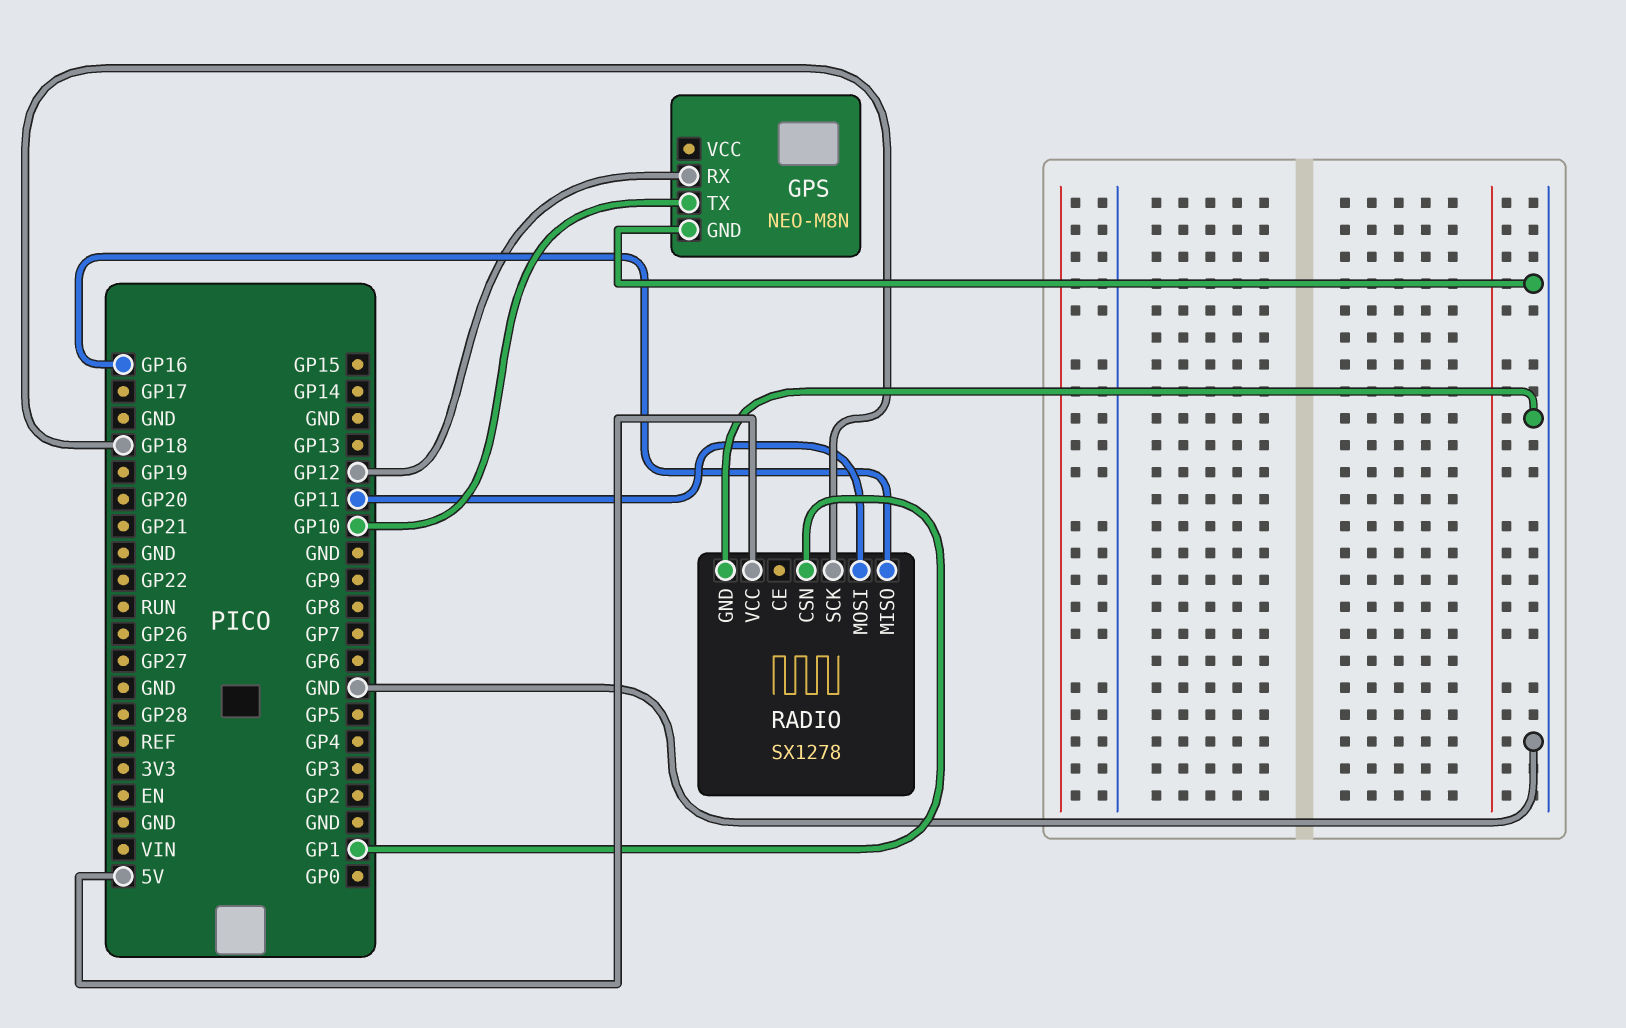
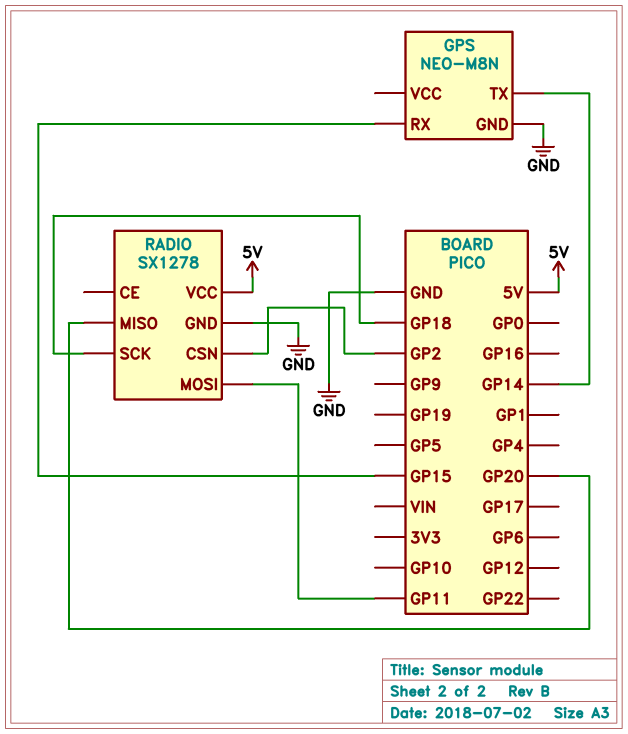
GPS pin RX: GP12 -> GP15
GPS pin TX: GP10 -> GP14
RADIO pin CSN: GP1 -> GP2
RADIO pin MISO: GP16 -> GP20

